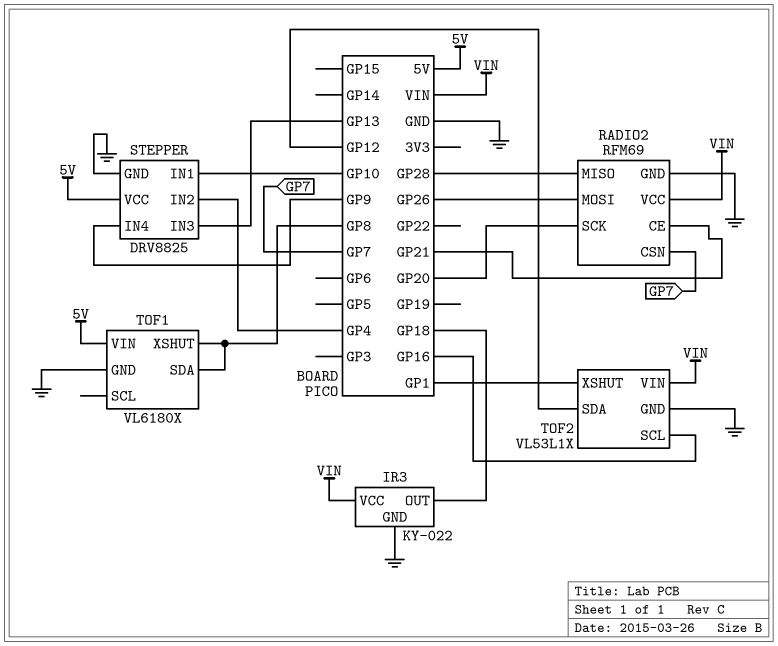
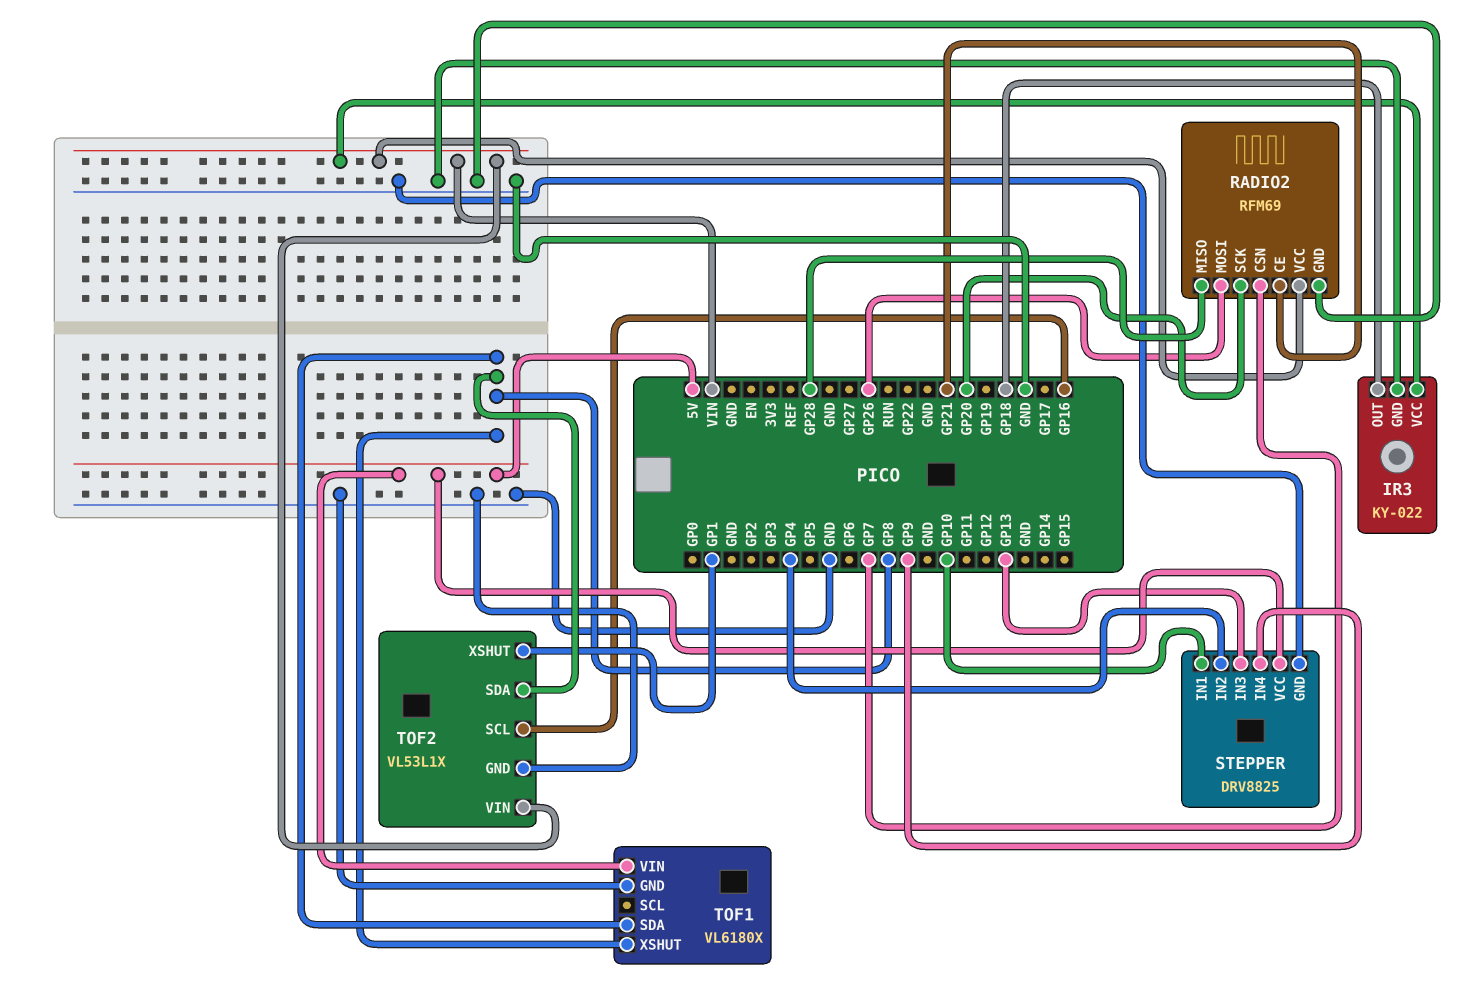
TOF2 pin SDA: GP12 -> GP8

